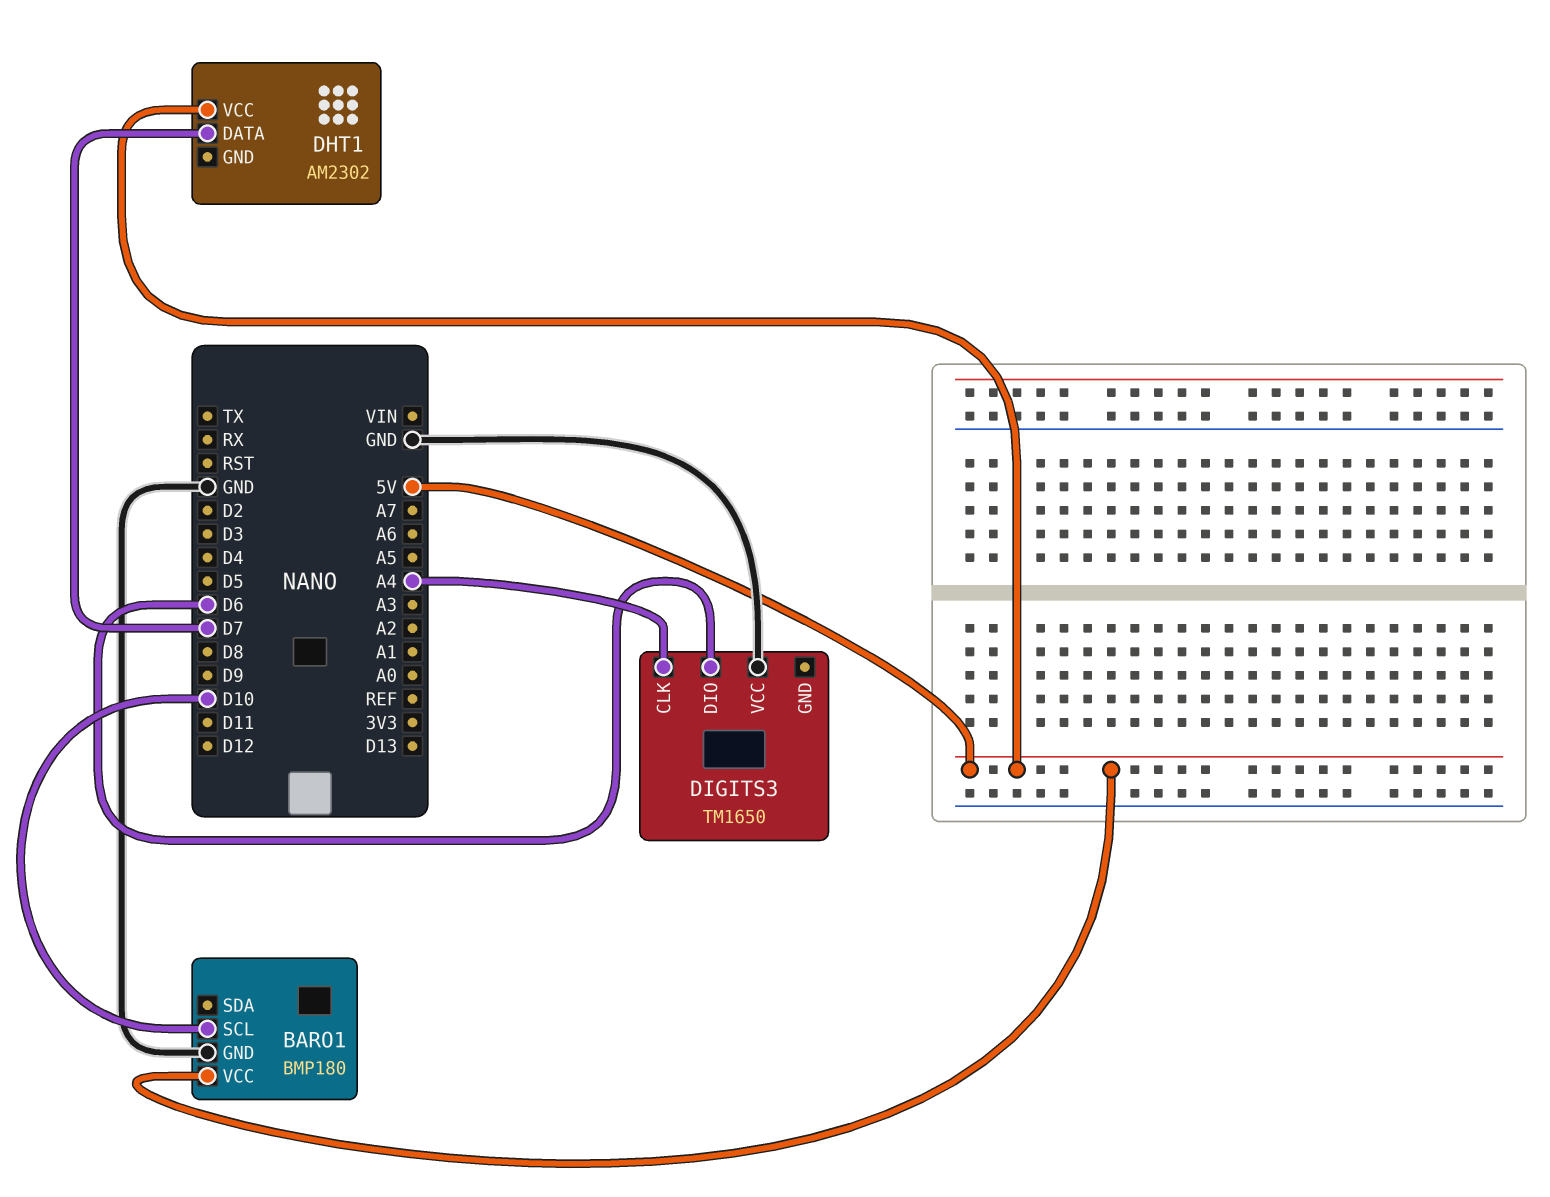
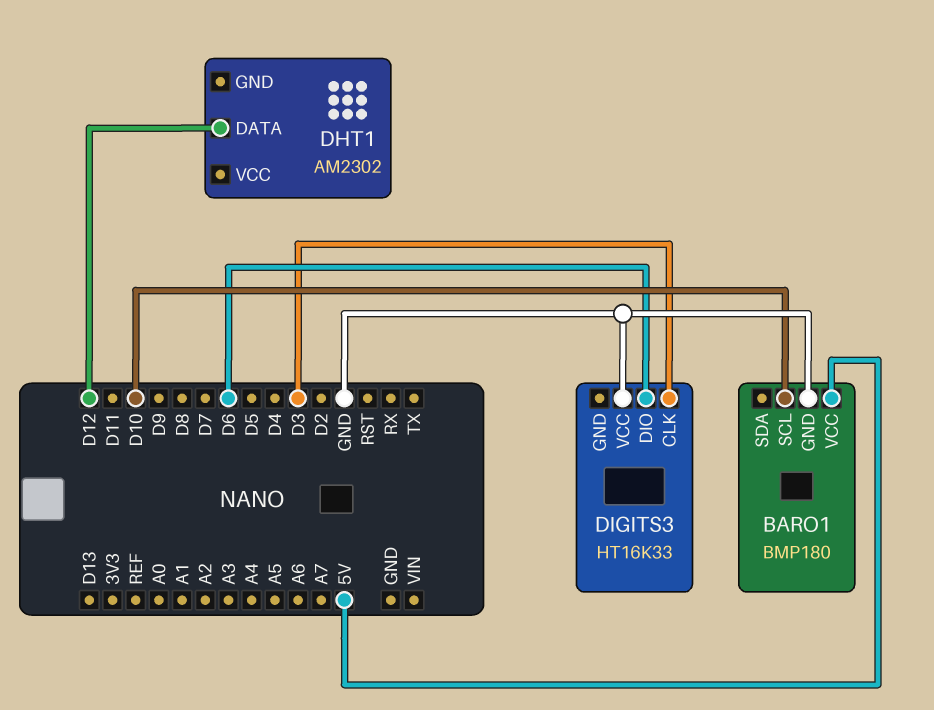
DHT1 pin DATA: D7 -> D12
DHT1 pin VCC: 5V -> none
DIGITS3: TM1650 -> HT16K33
DIGITS3 pin CLK: A4 -> D3

